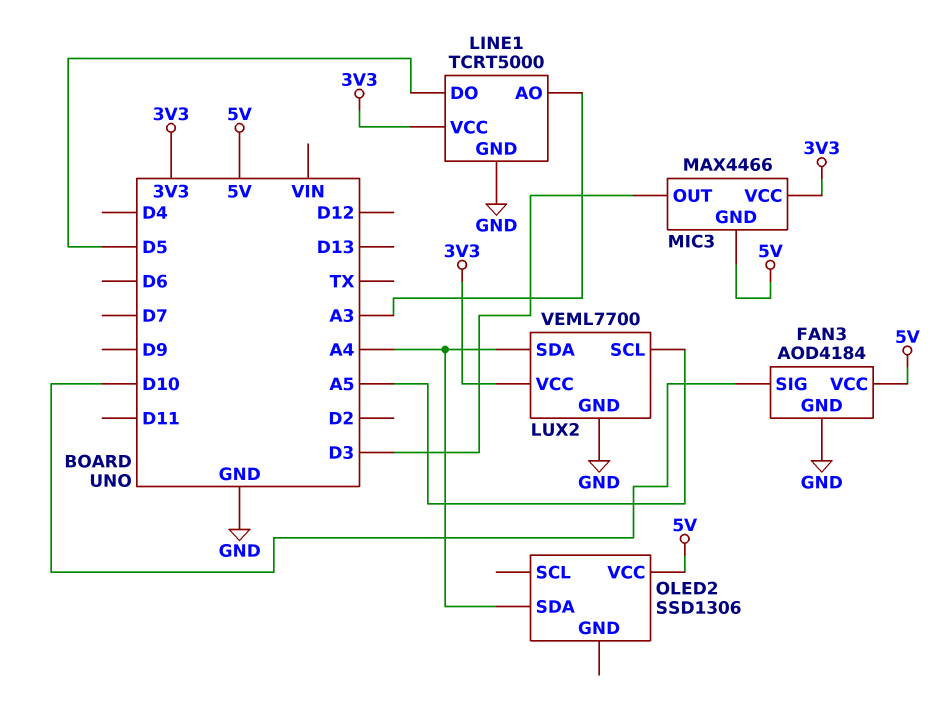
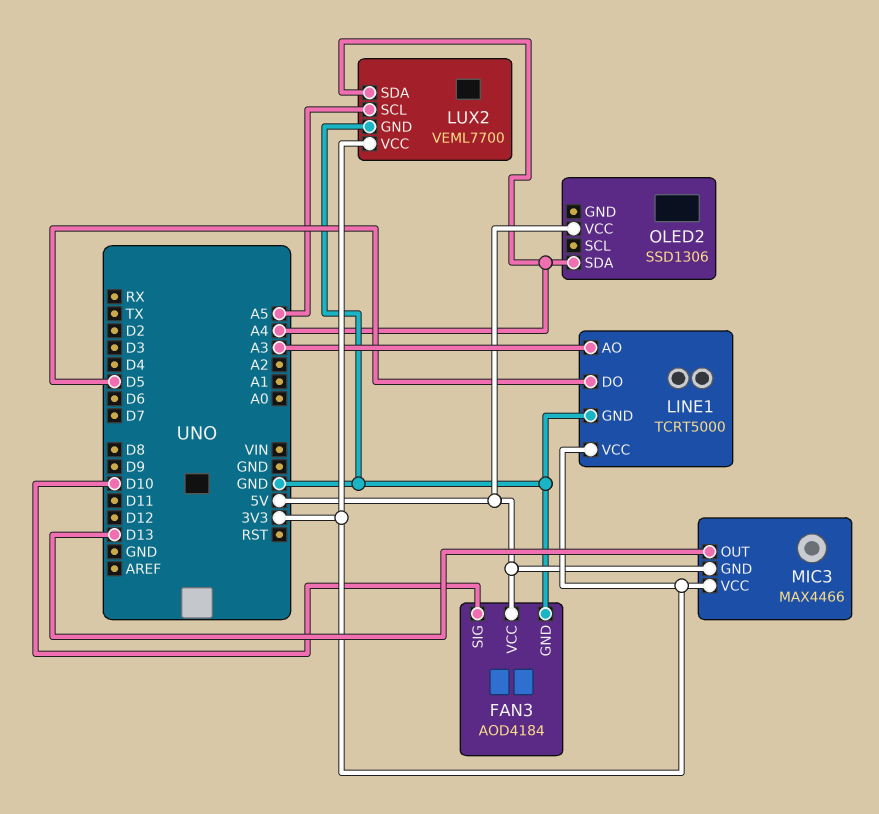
MIC3 pin OUT: D3 -> D13

